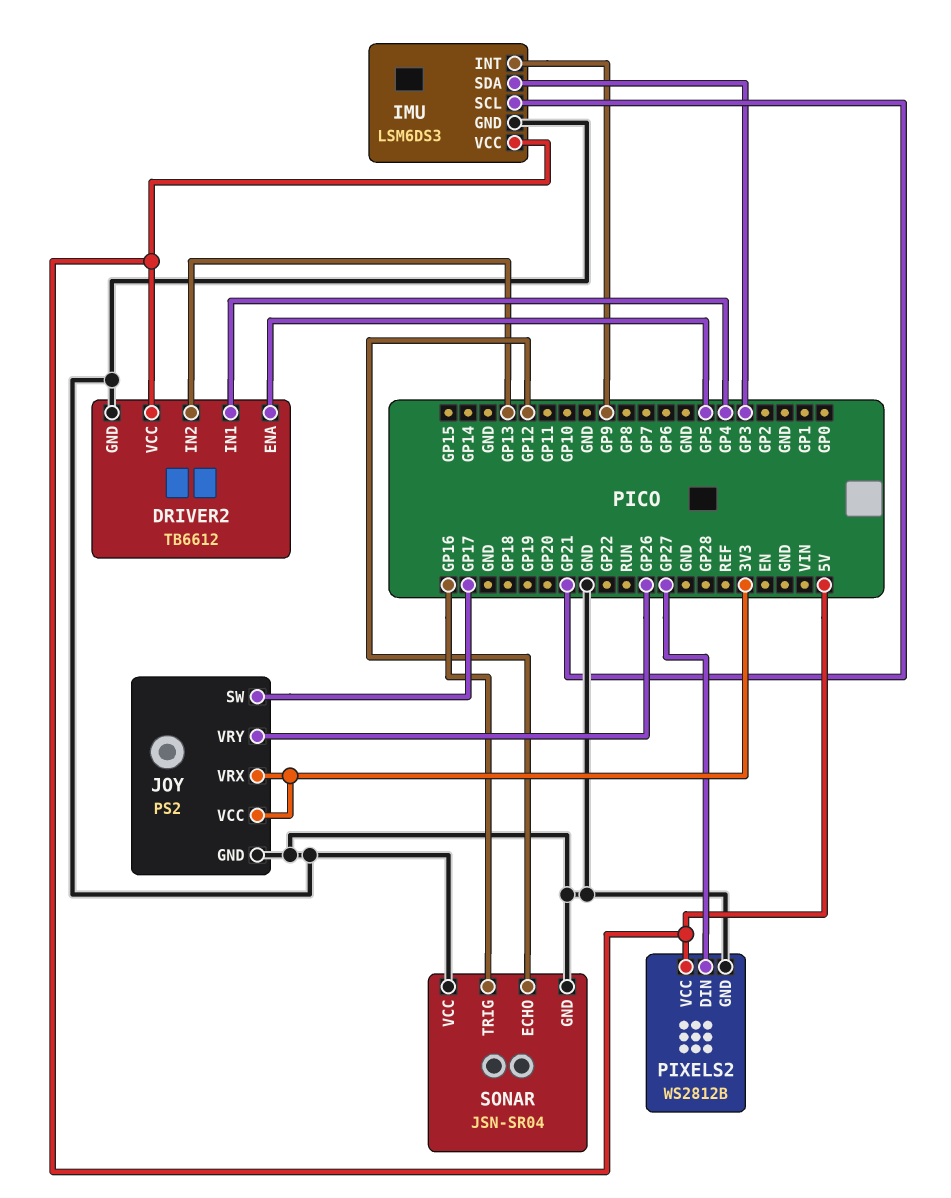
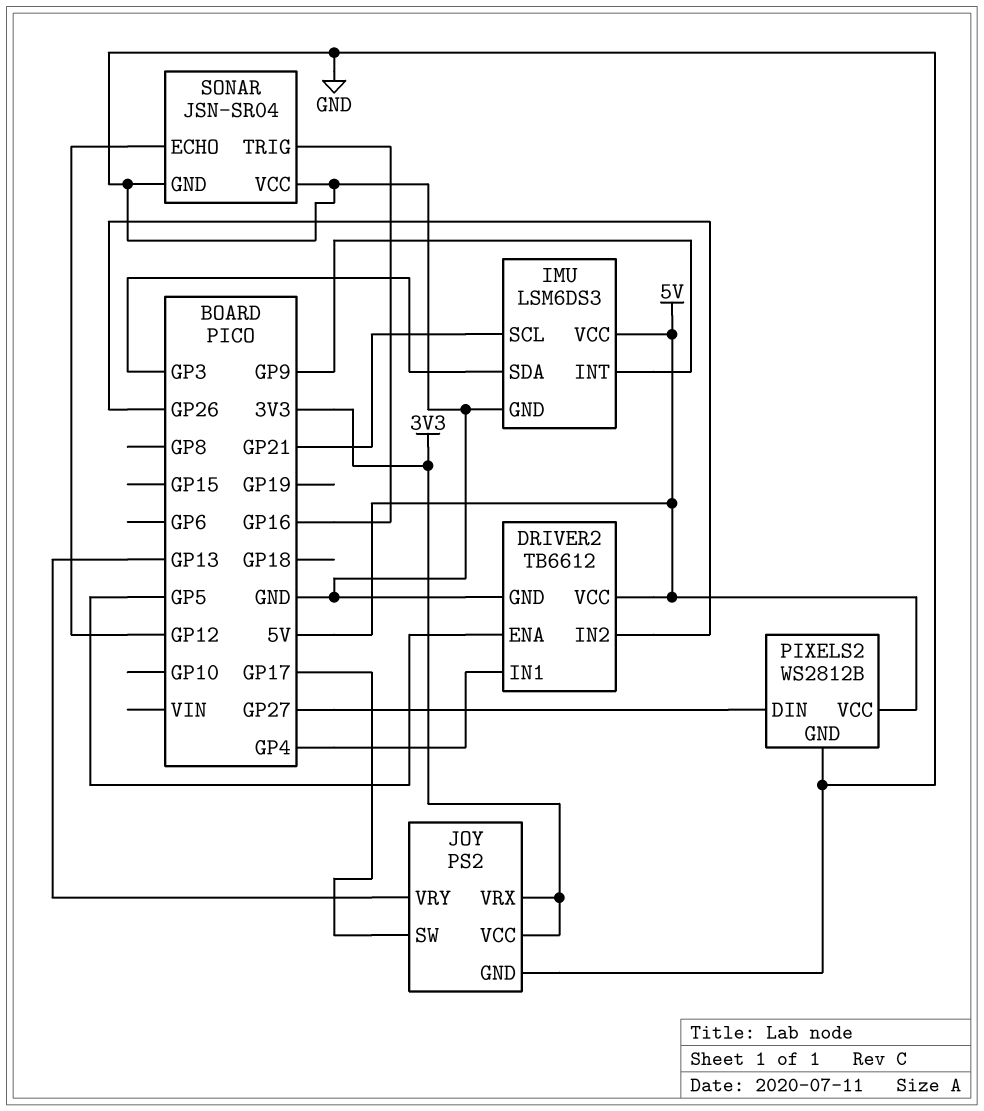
DRIVER2 pin IN2: GP13 -> GP26
JOY pin VRY: GP26 -> GP13

